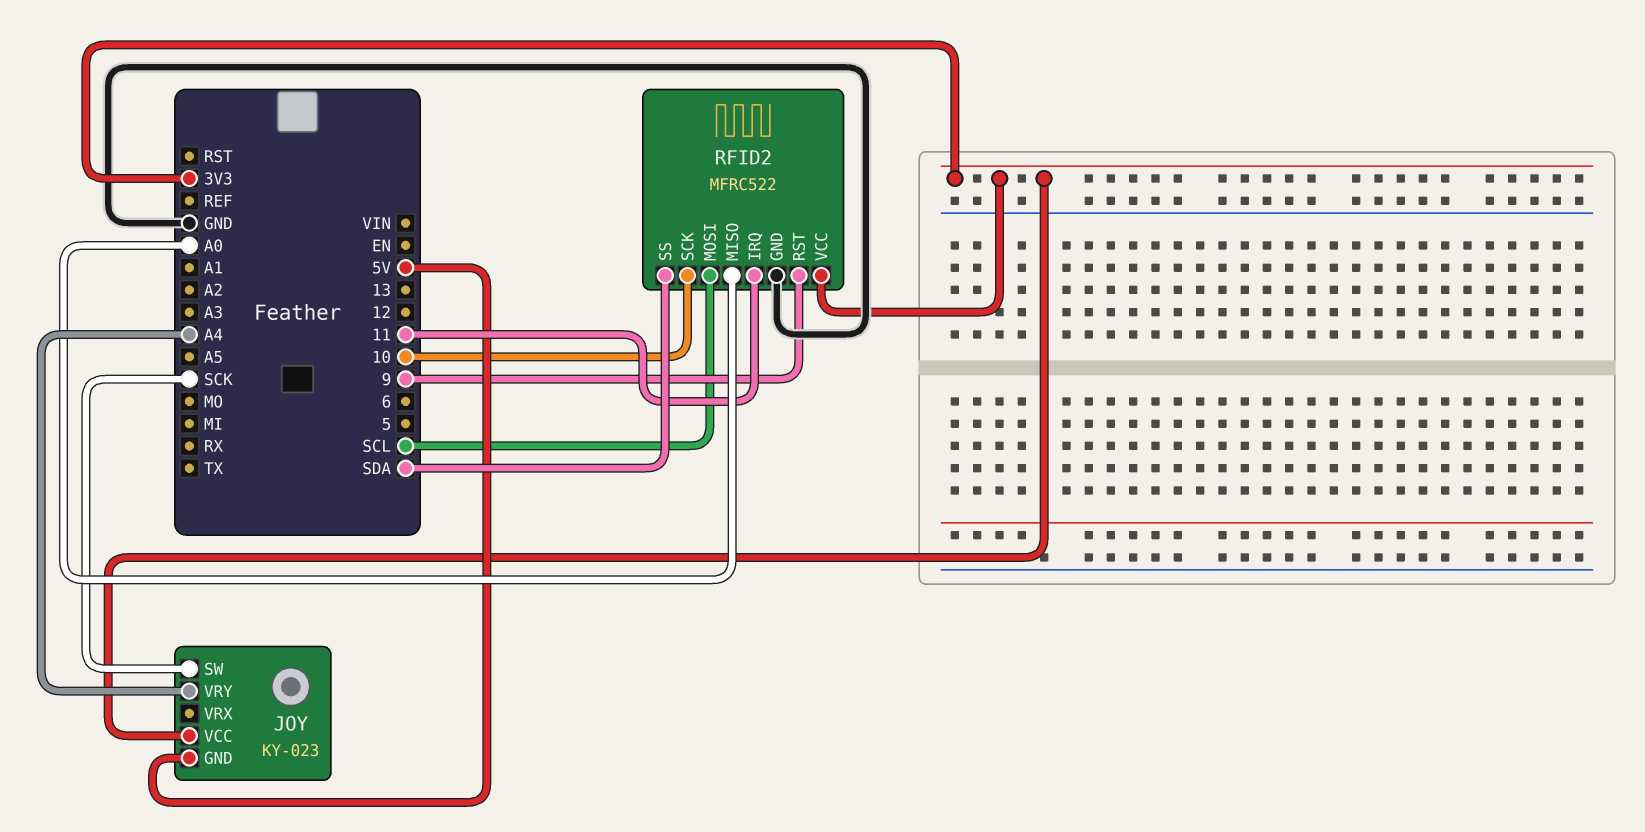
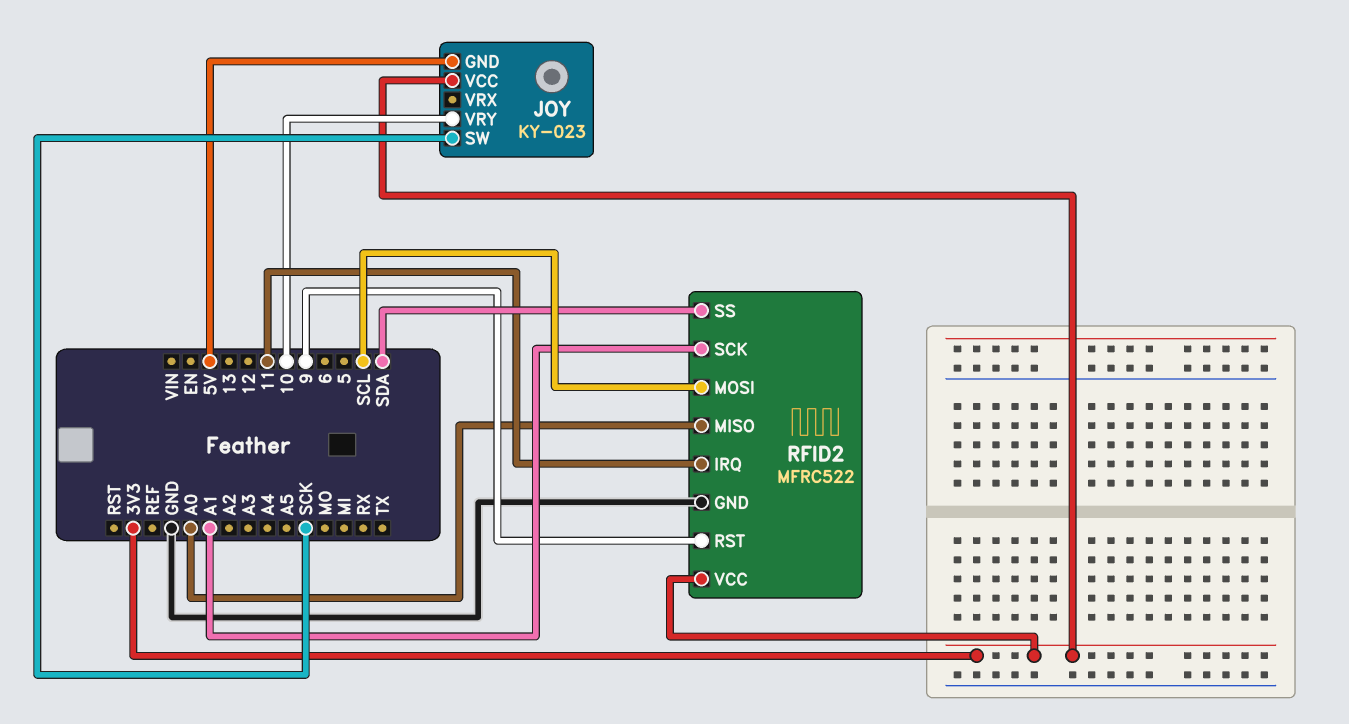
JOY pin VRY: A4 -> 10
RFID2 pin SCK: 10 -> A1

